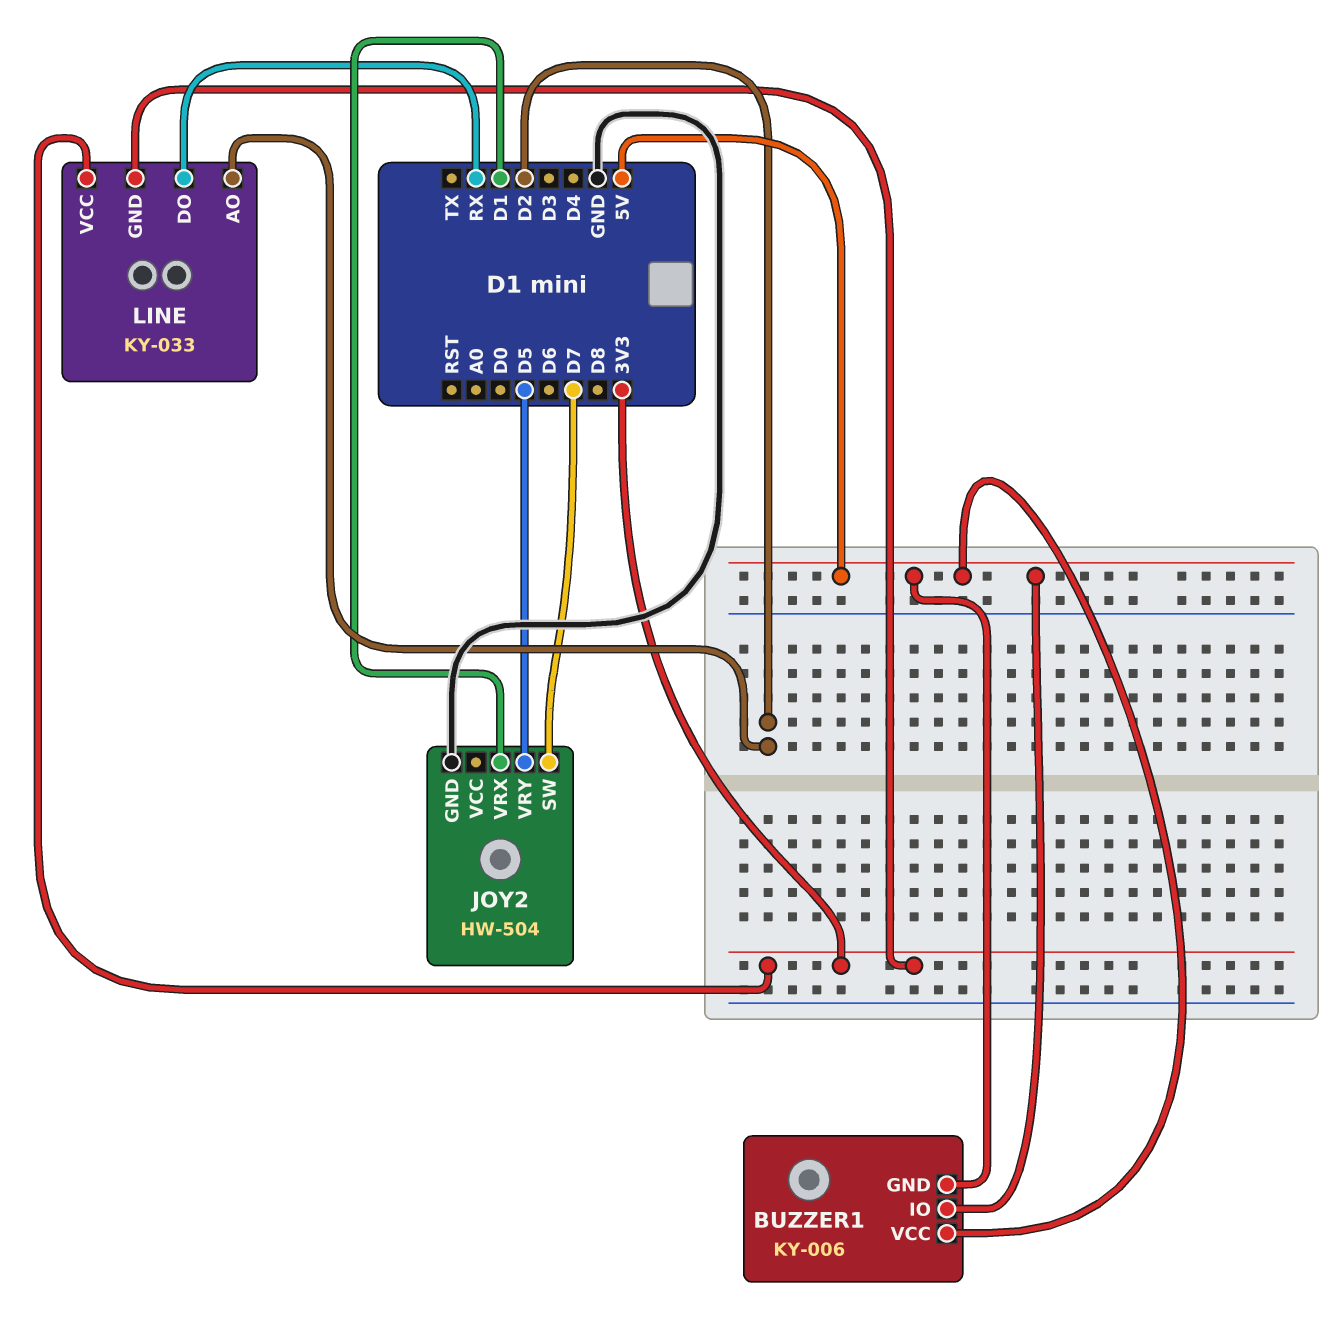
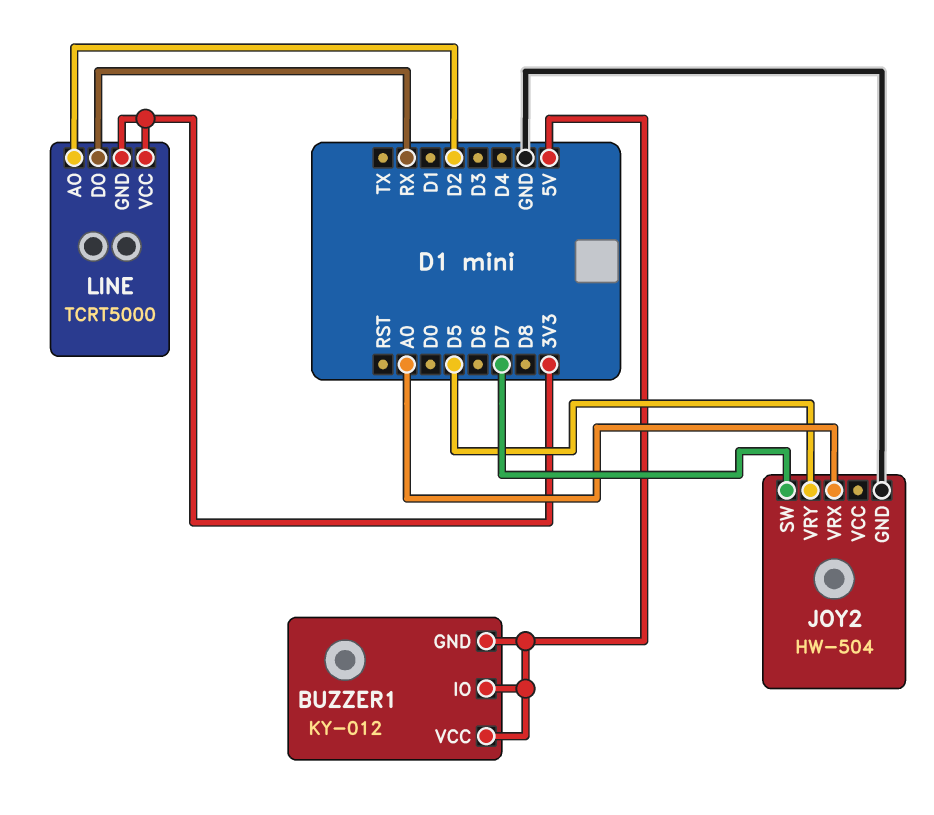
BUZZER1: KY-006 -> KY-012
JOY2 pin VRX: D1 -> A0
LINE: KY-033 -> TCRT5000

